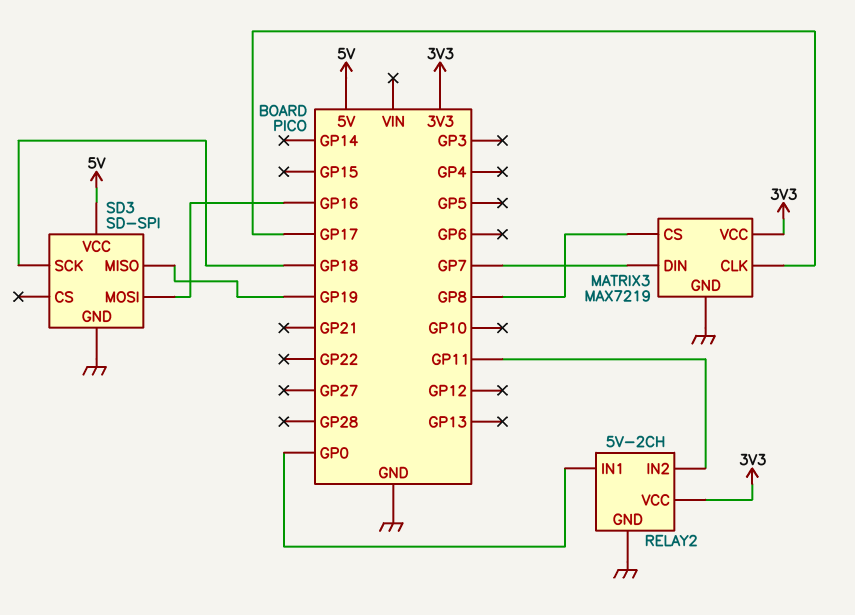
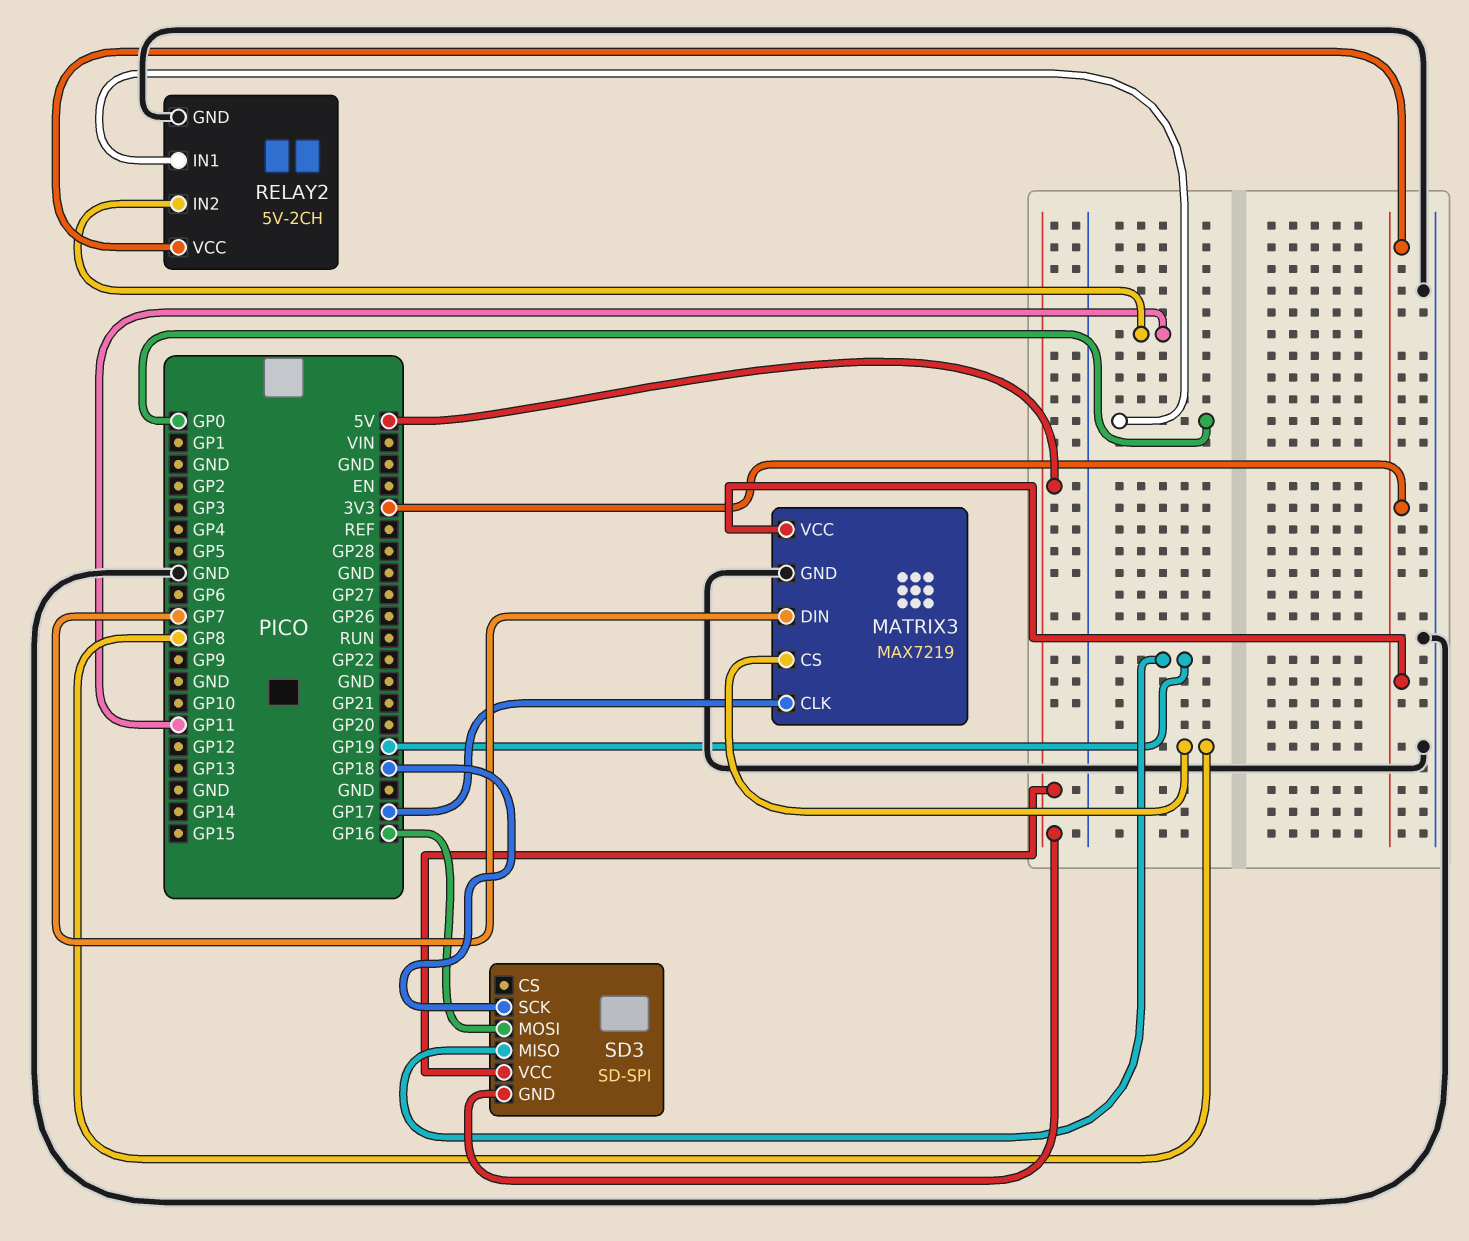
SD3 pin GND: GND -> 5V

